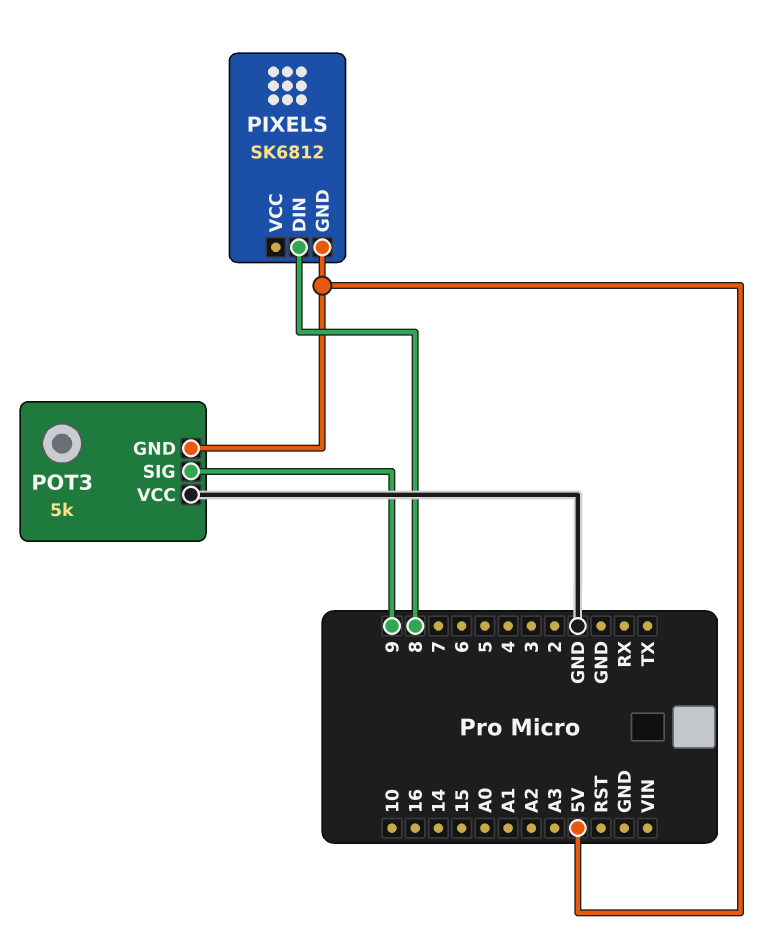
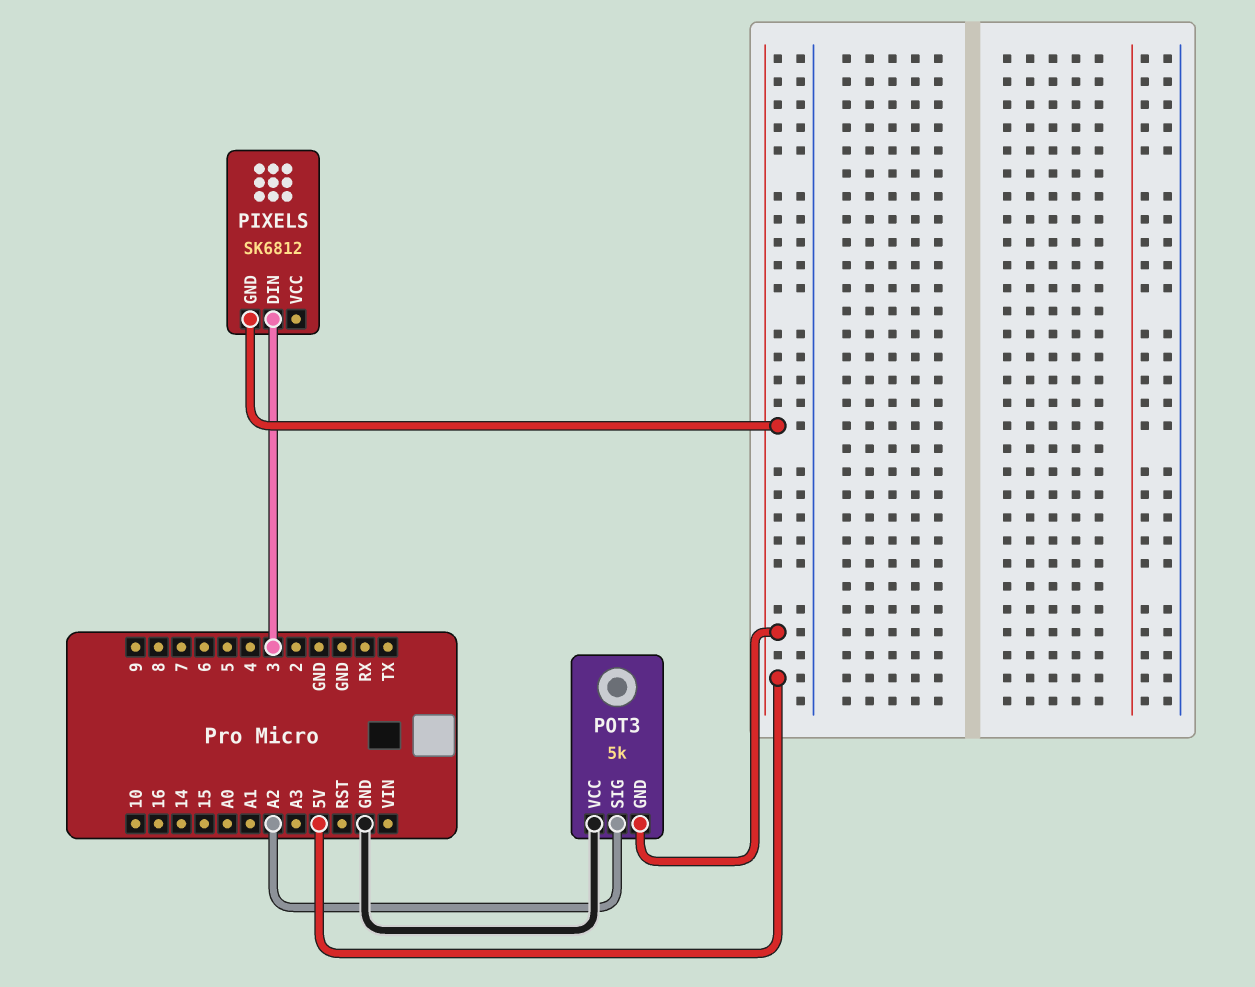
PIXELS pin DIN: 8 -> 3
POT3 pin SIG: 9 -> A2

